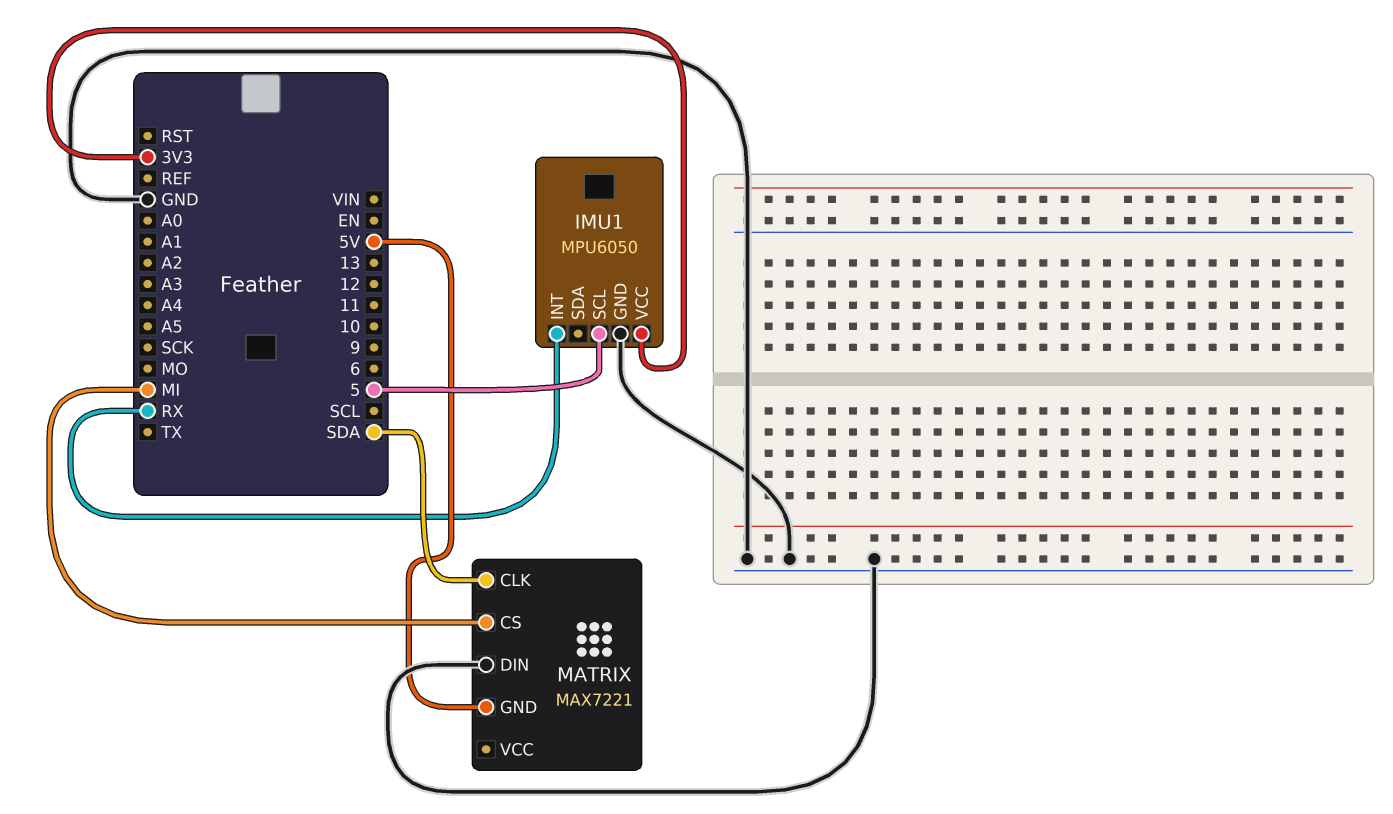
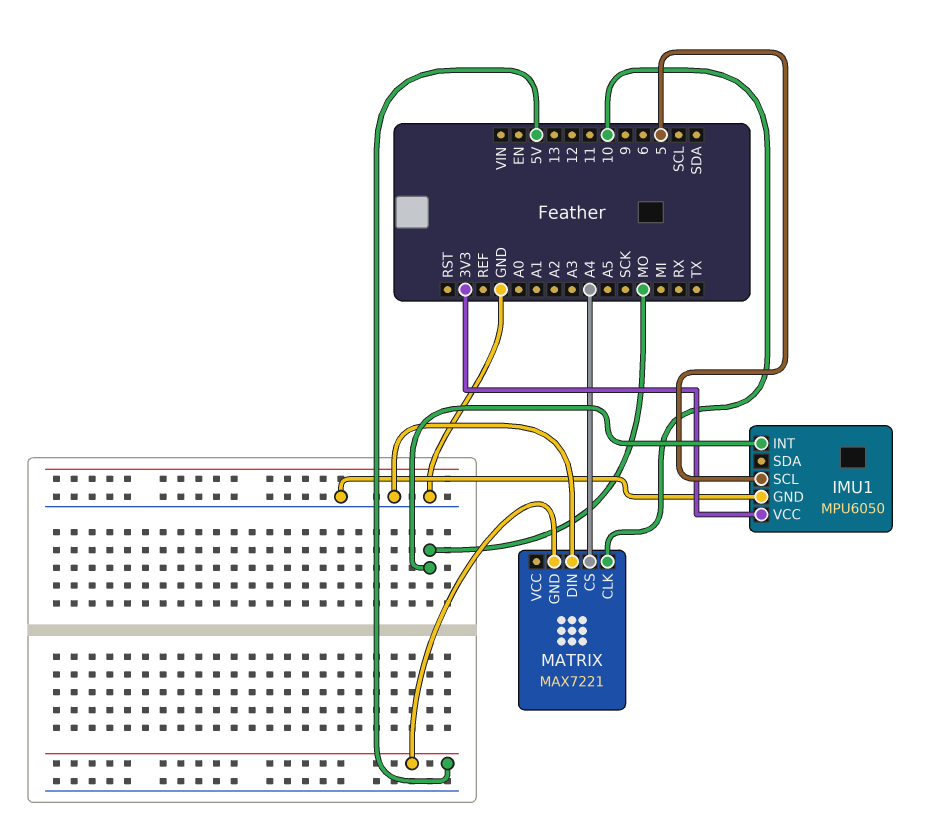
IMU1 pin INT: RX -> MO
MATRIX pin CLK: SDA -> 10
MATRIX pin CS: MI -> A4

